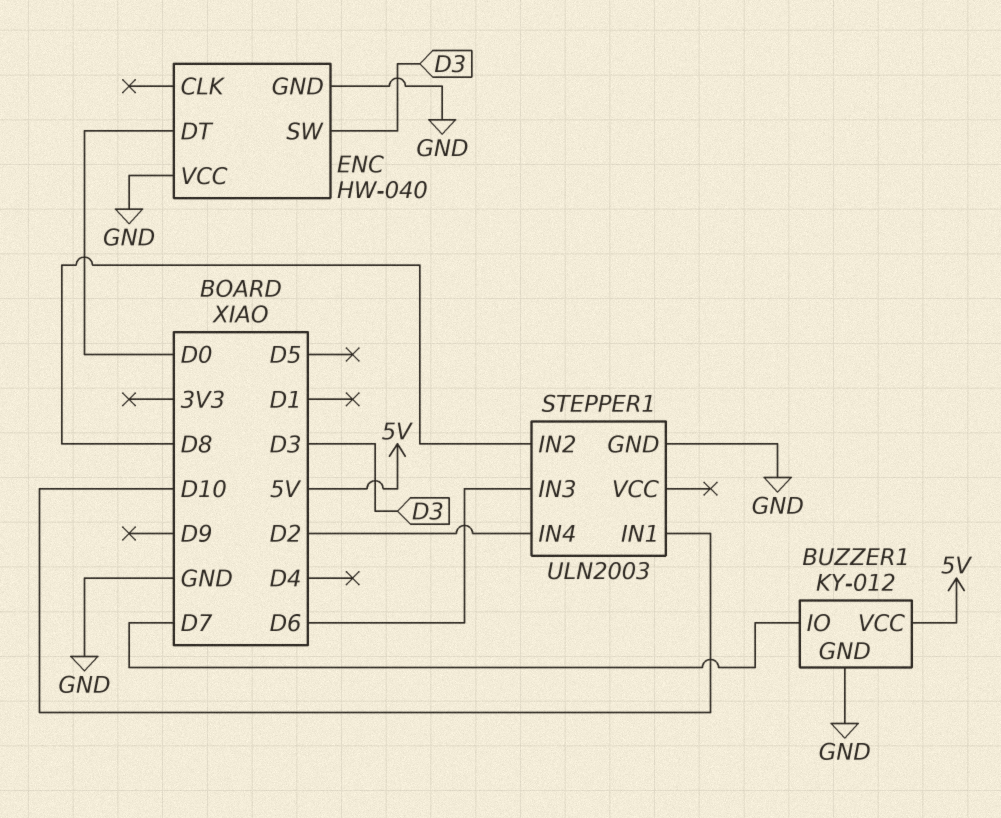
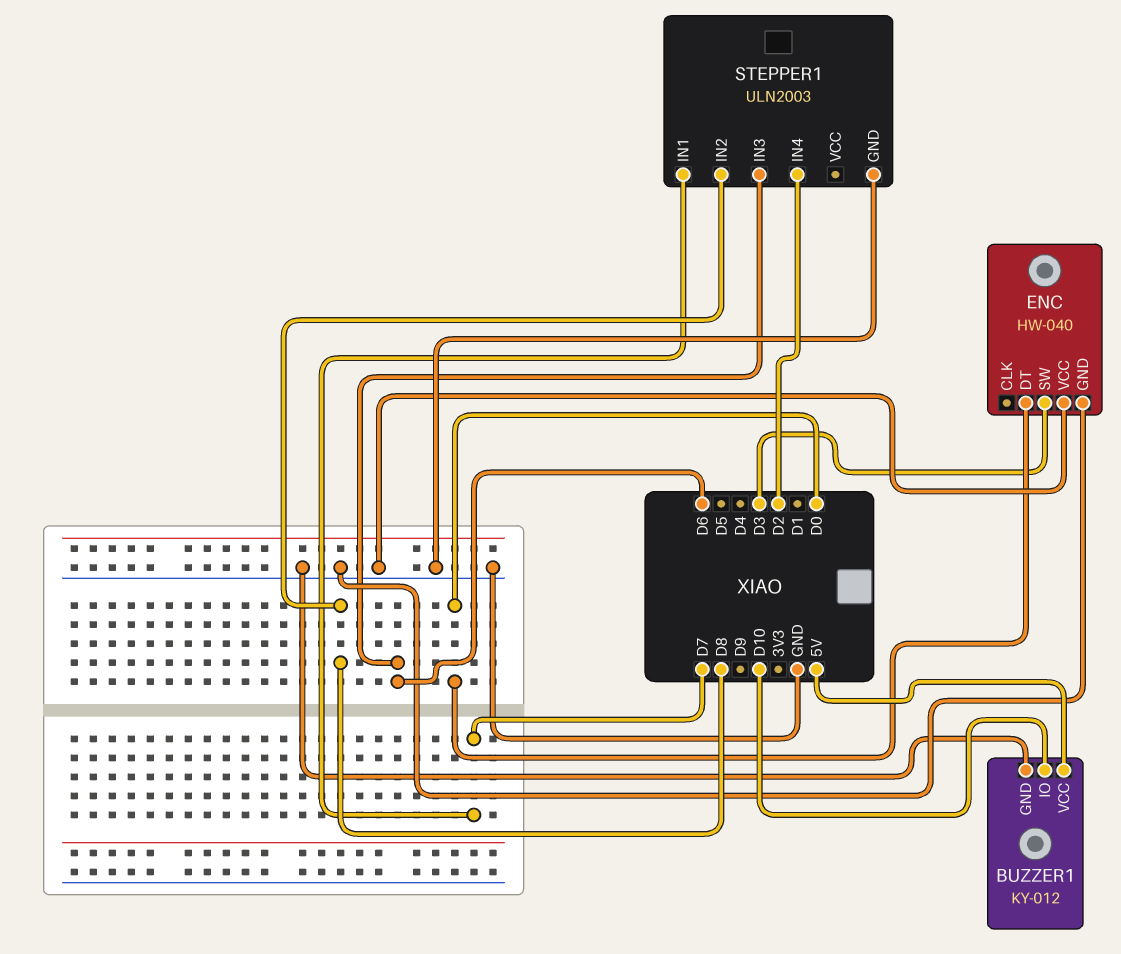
BUZZER1 pin IO: D7 -> D10
STEPPER1 pin IN1: D10 -> D7

